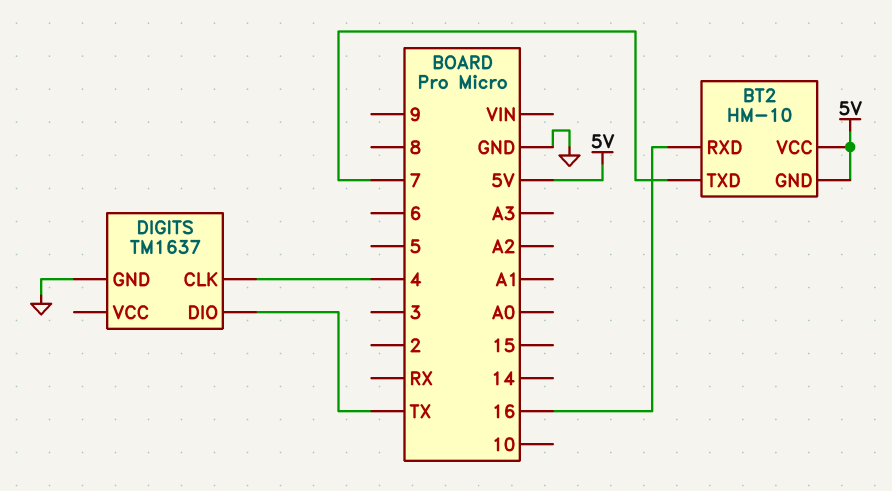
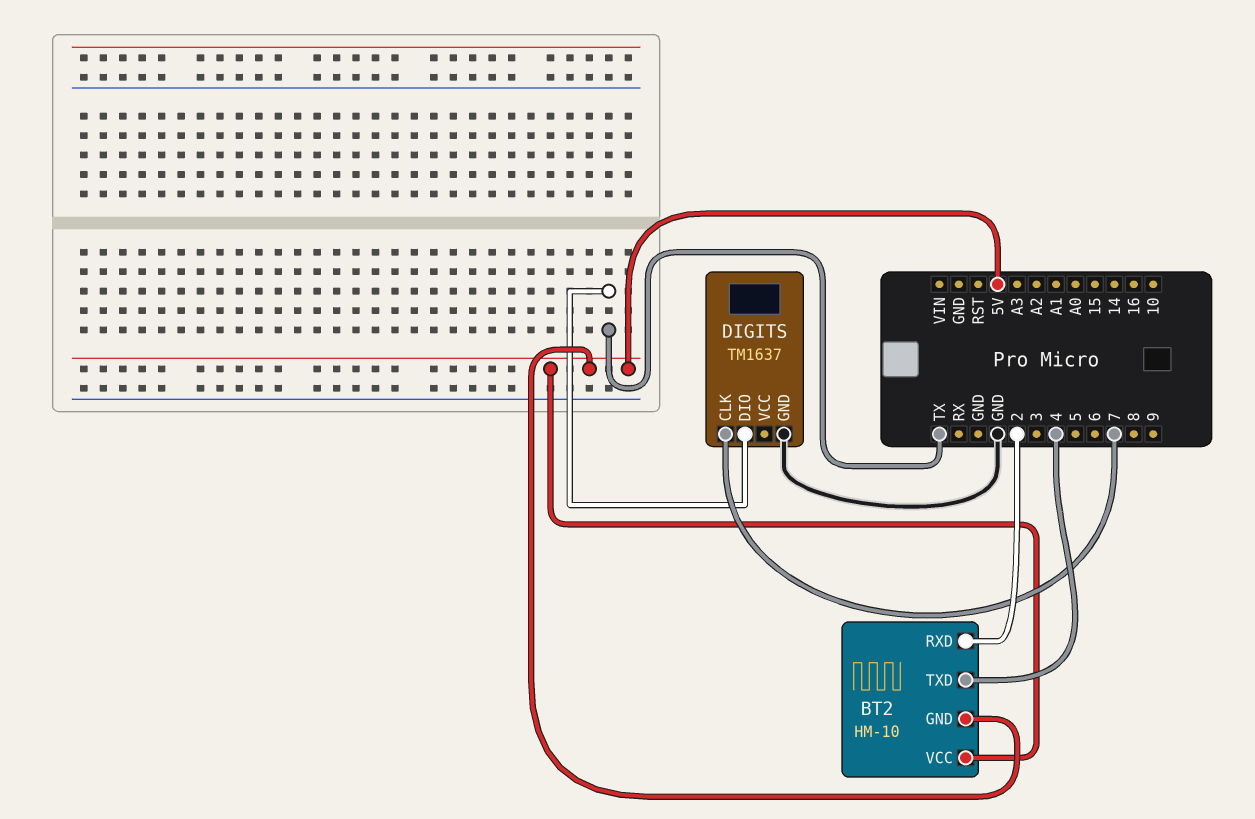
BT2 pin RXD: 16 -> 2
BT2 pin TXD: 7 -> 4
DIGITS pin CLK: 4 -> 7

